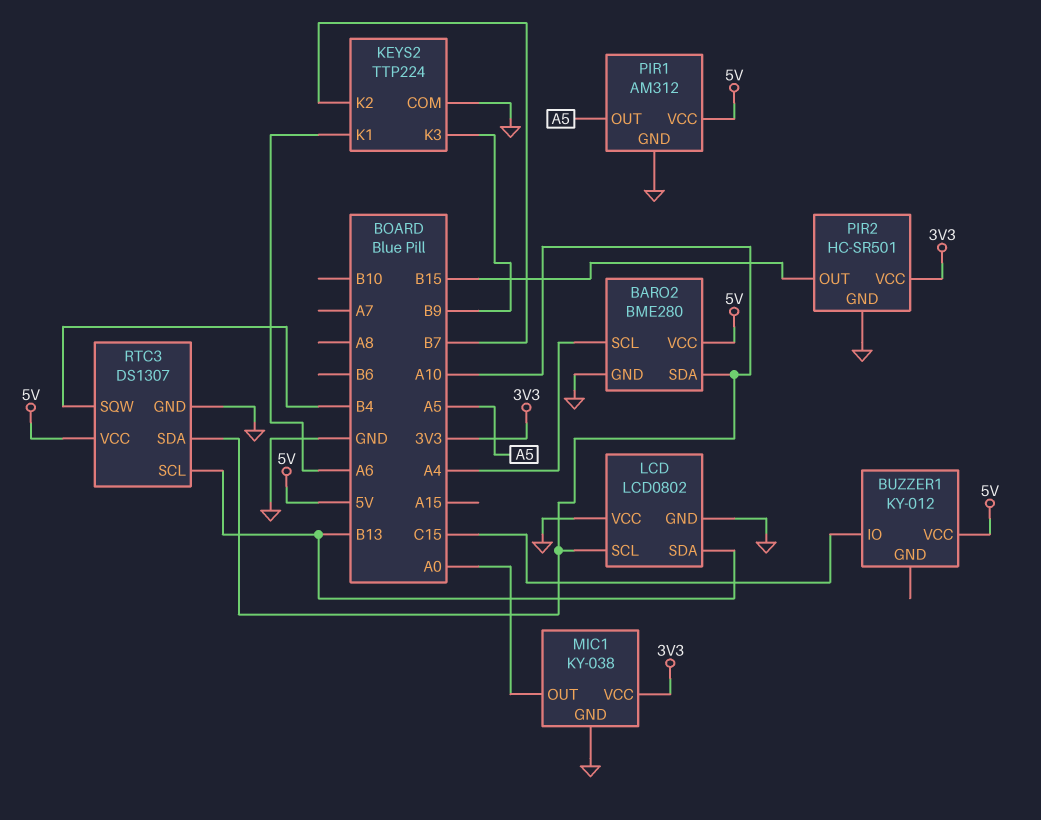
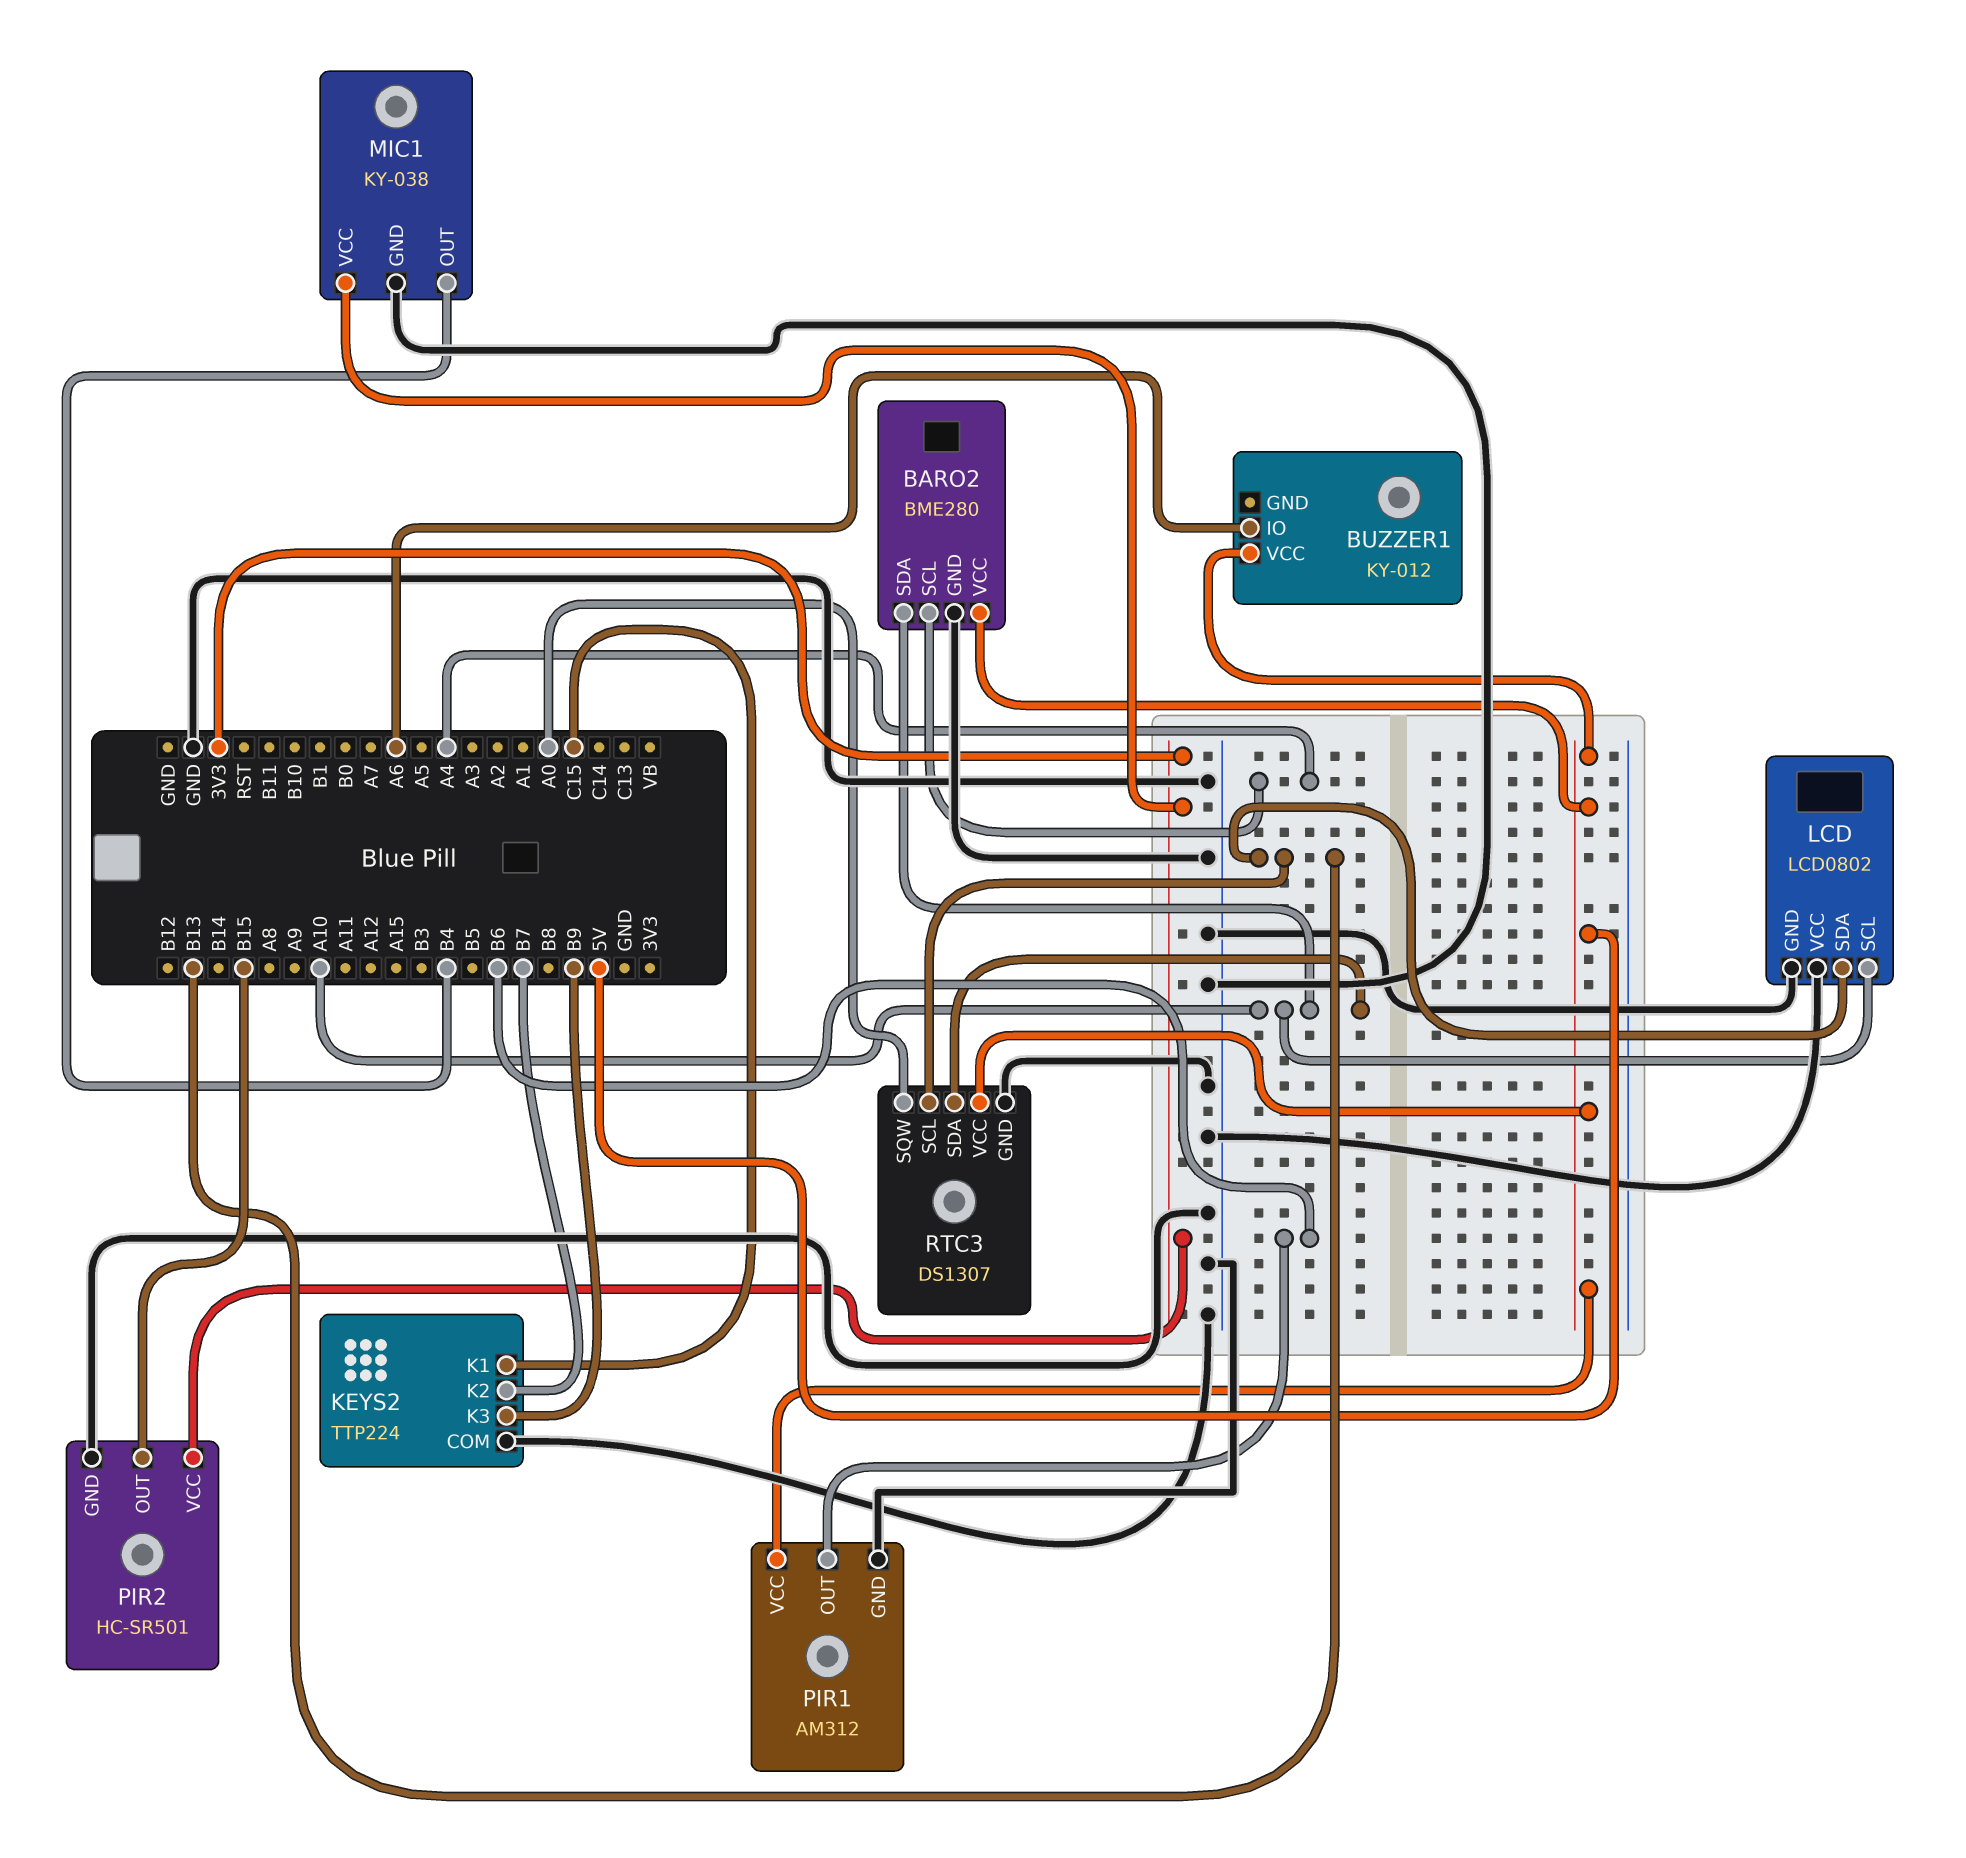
BUZZER1 pin IO: C15 -> A6
KEYS2 pin K1: A6 -> C15
MIC1 pin OUT: A0 -> B4
PIR1 pin OUT: A5 -> B6
RTC3 pin SQW: B4 -> A0

